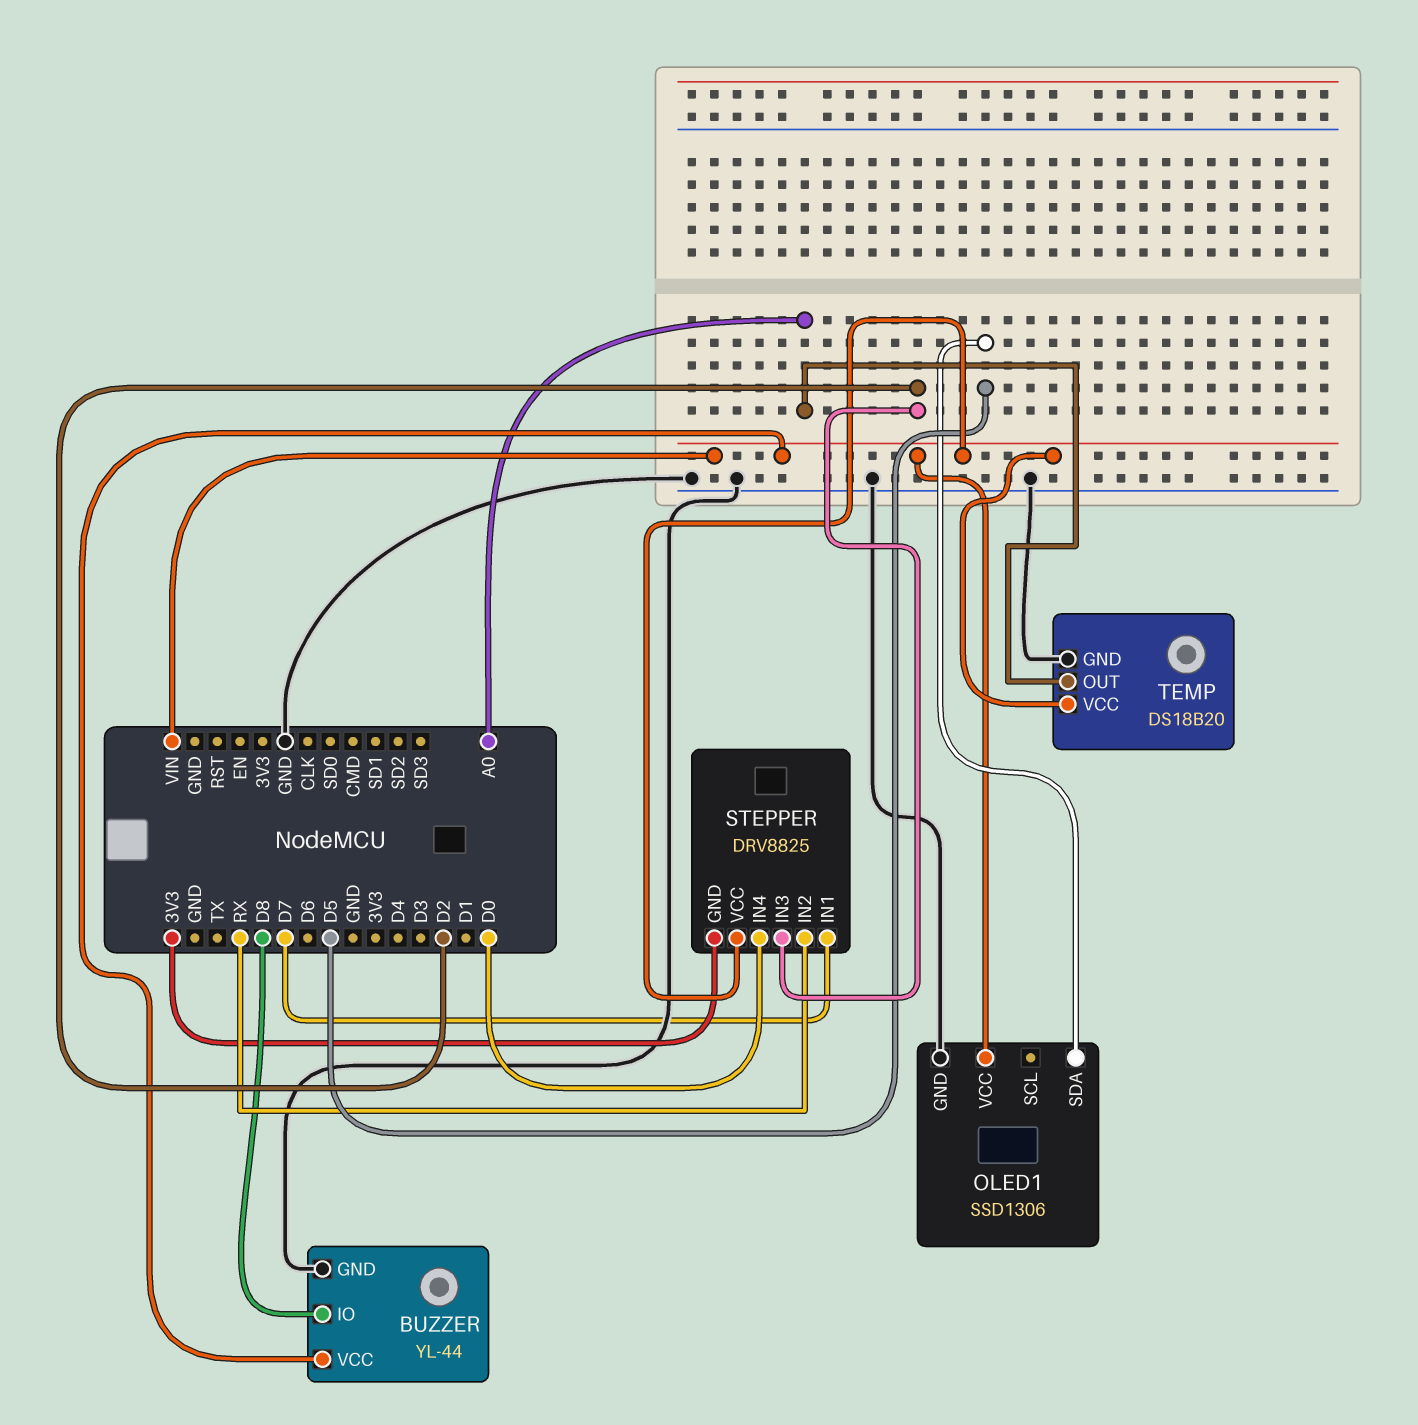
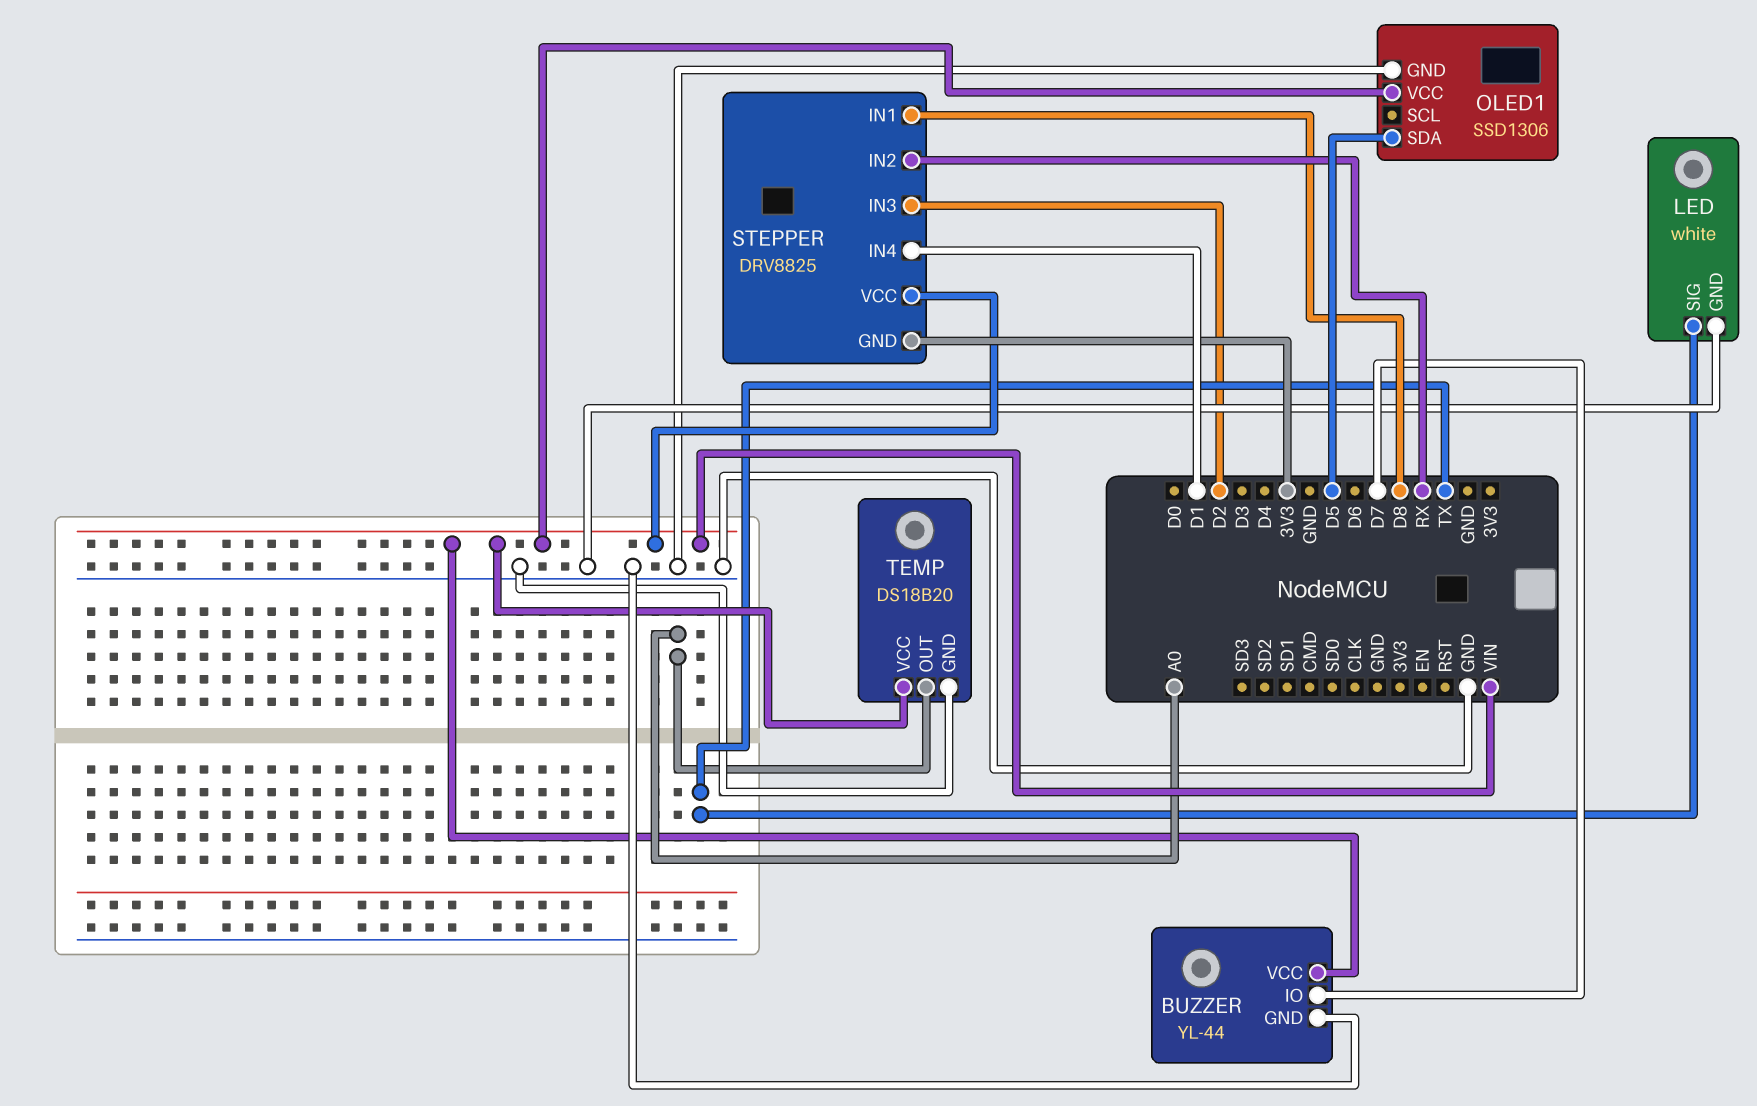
BUZZER pin IO: D8 -> D7
LED: none -> white
LED pin GND: none -> GND
LED pin SIG: none -> TX
STEPPER pin IN1: D7 -> D8
STEPPER pin IN4: D0 -> D1

